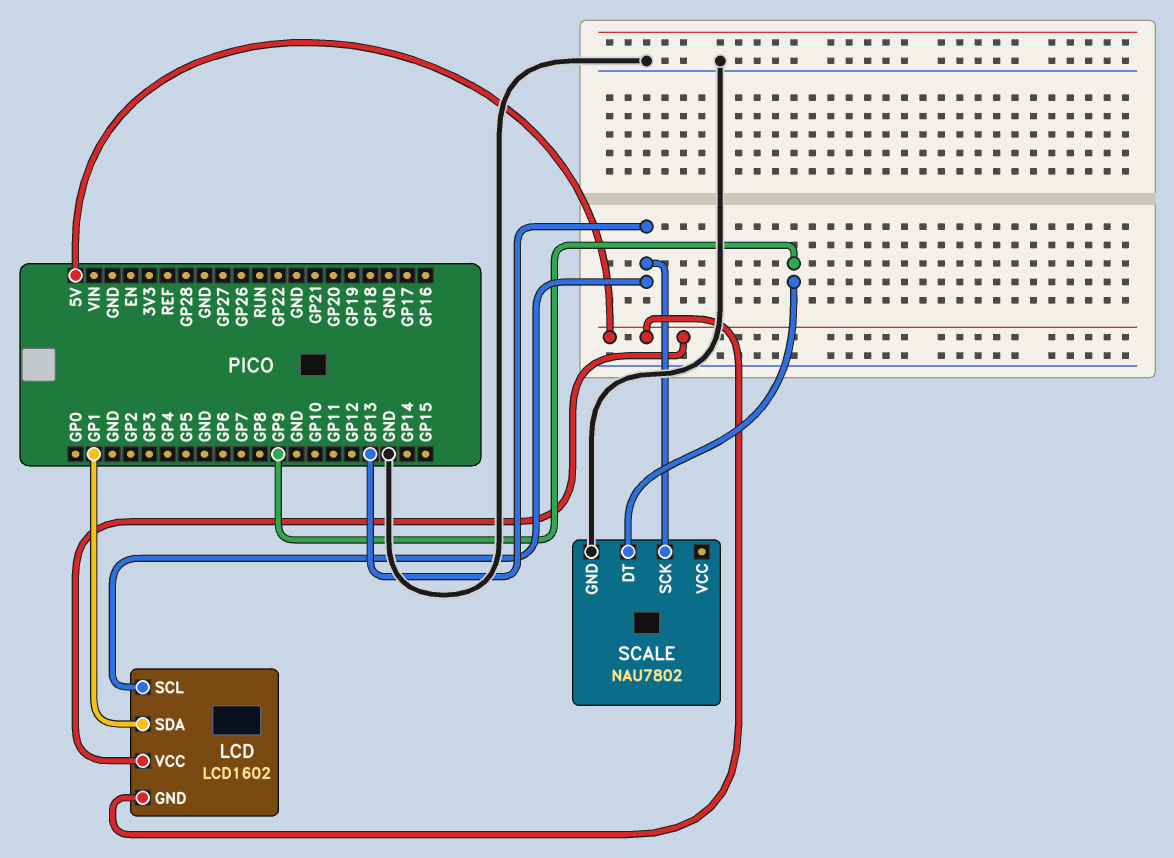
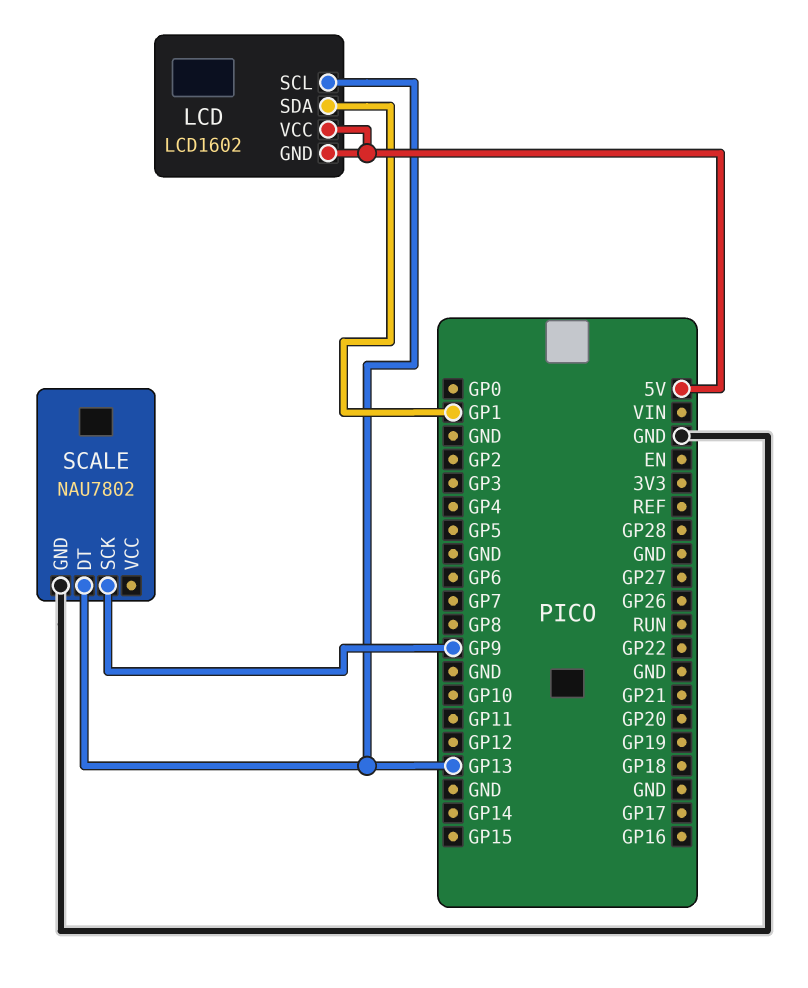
SCALE pin DT: GP9 -> GP13
SCALE pin SCK: GP13 -> GP9

